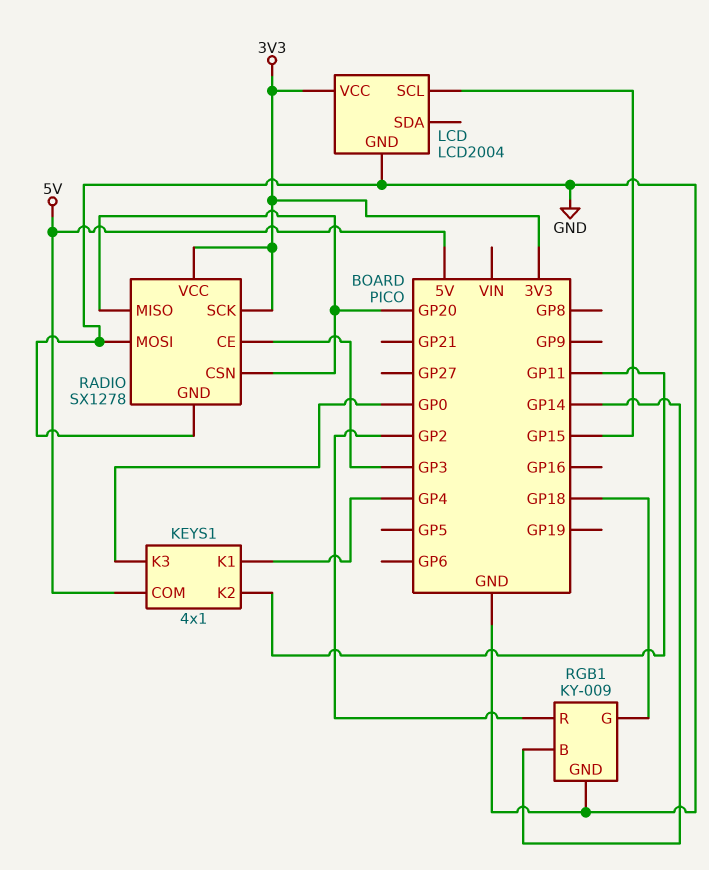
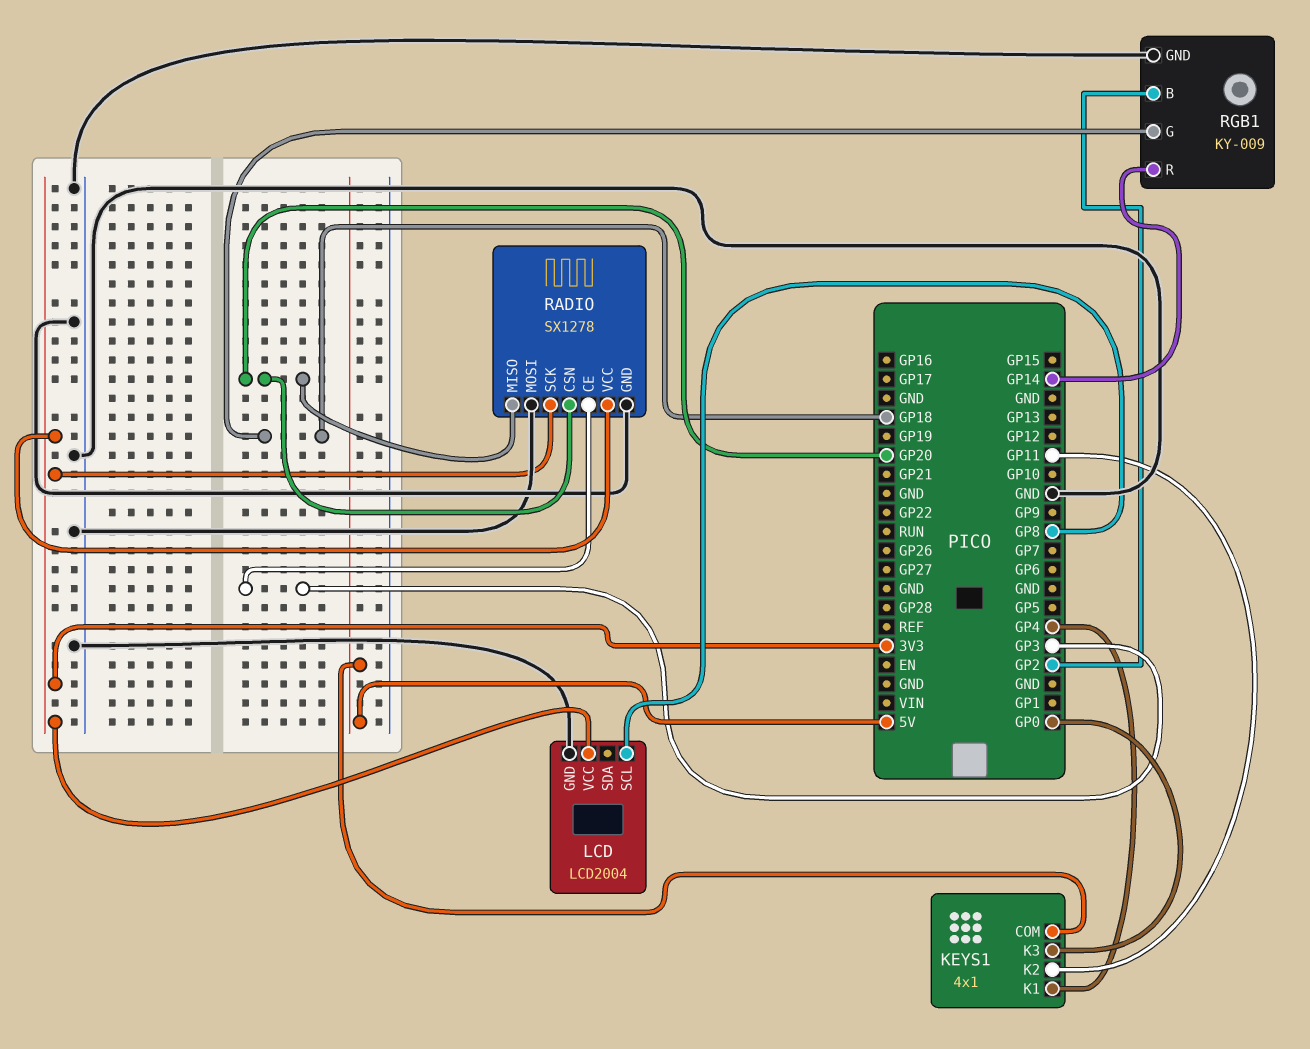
LCD pin SCL: GP15 -> GP8
RGB1 pin B: GP14 -> GP2
RGB1 pin R: GP2 -> GP14

